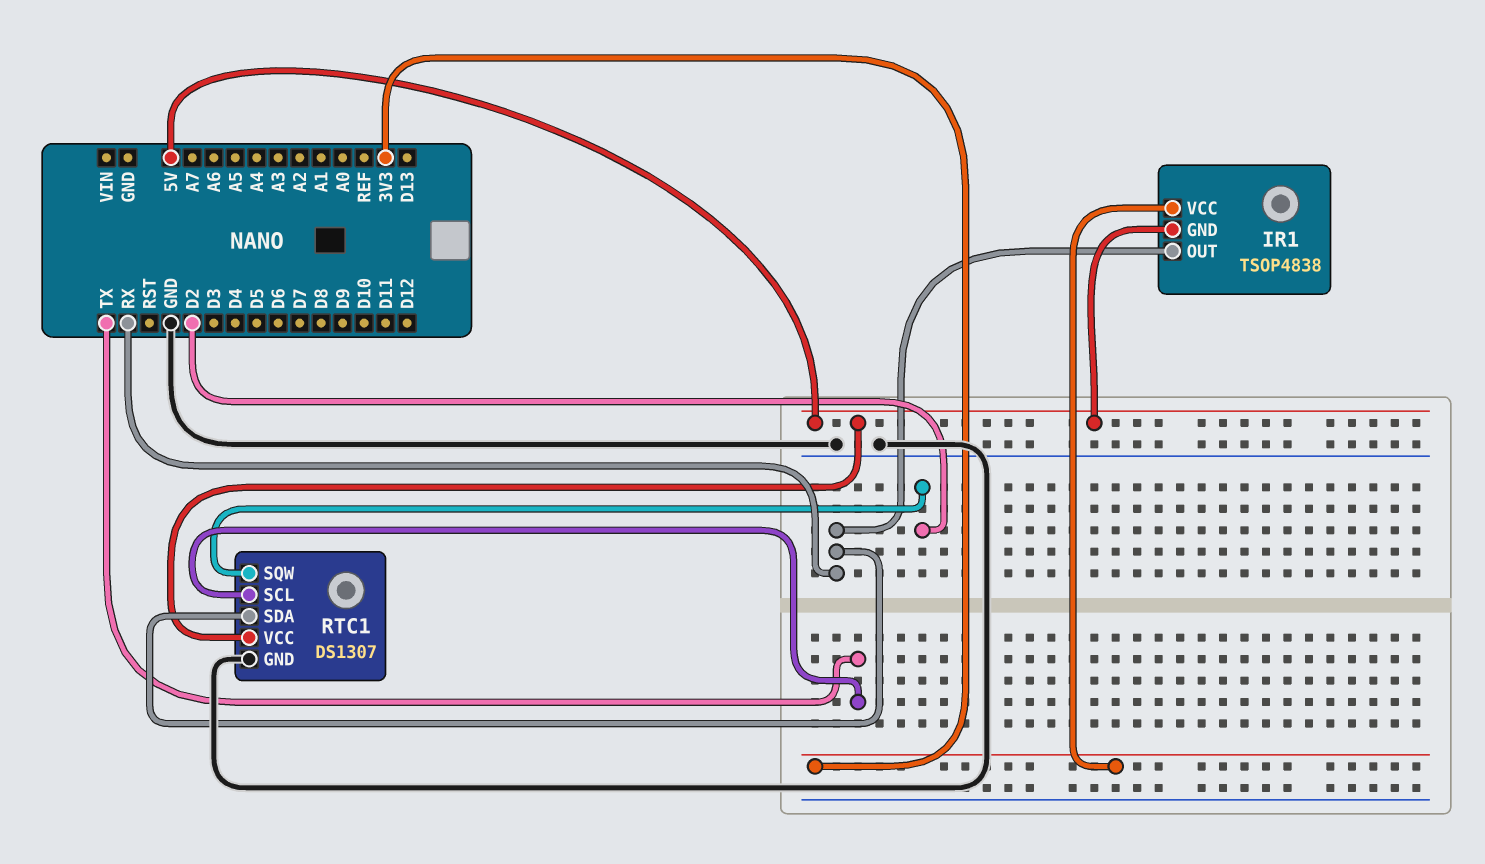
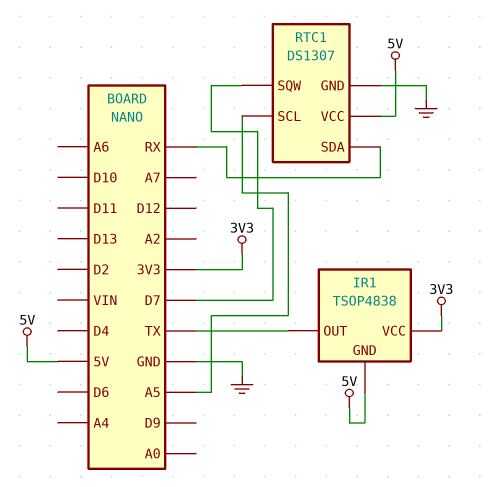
IR1 pin OUT: RX -> TX
RTC1 pin SCL: TX -> A5
RTC1 pin SQW: D2 -> D7

